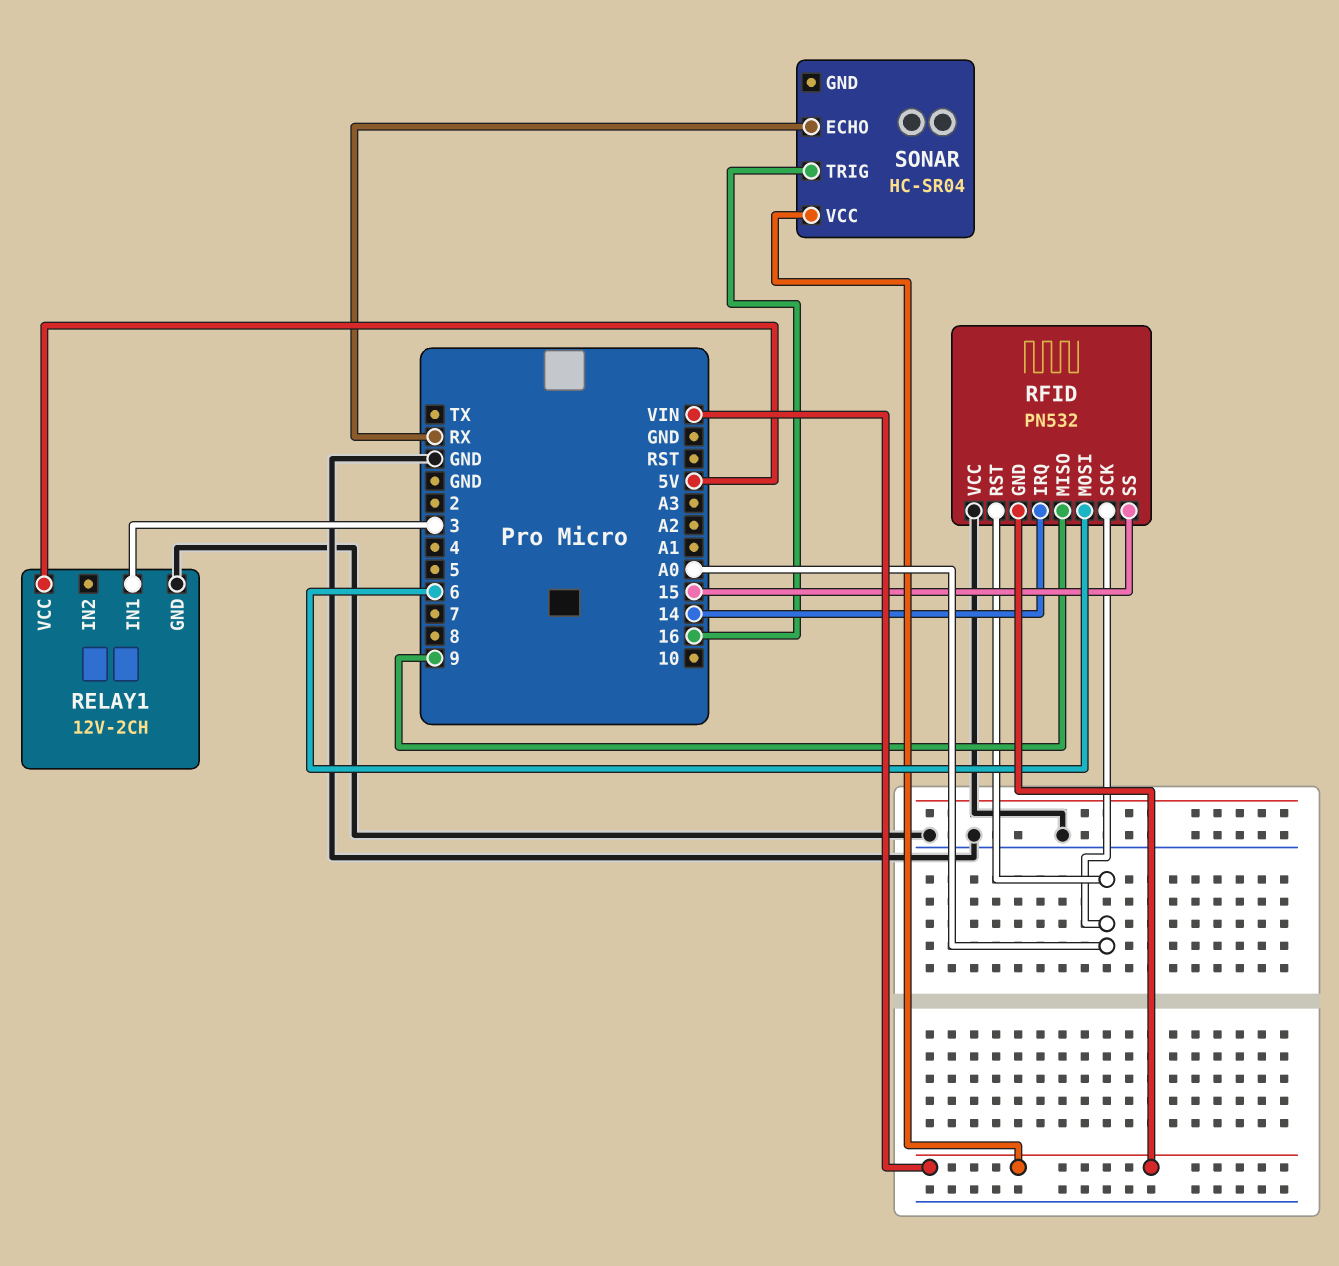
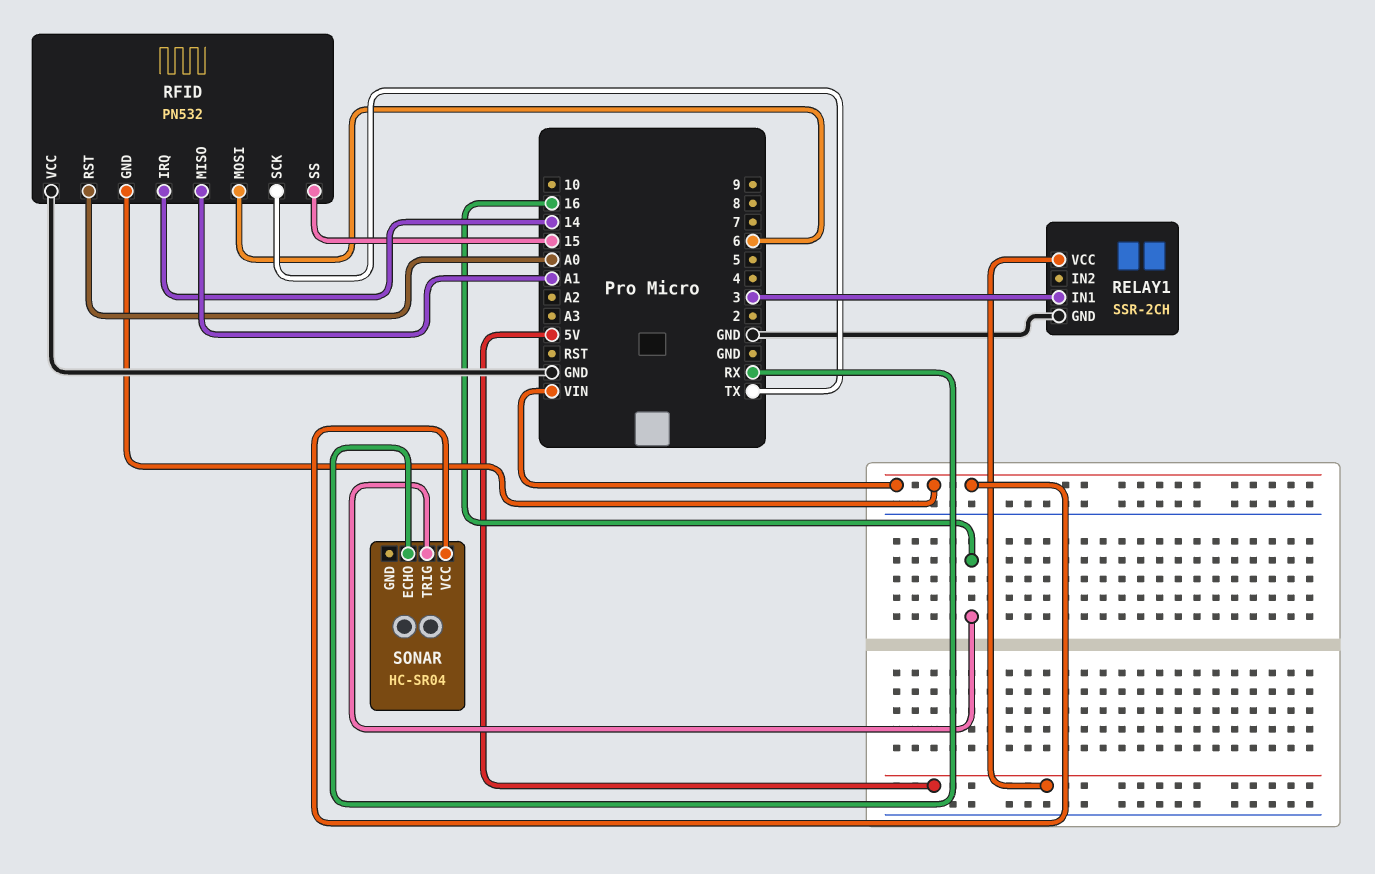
RELAY1: 12V-2CH -> SSR-2CH
RFID pin MISO: 9 -> A1
RFID pin SCK: A0 -> TX

